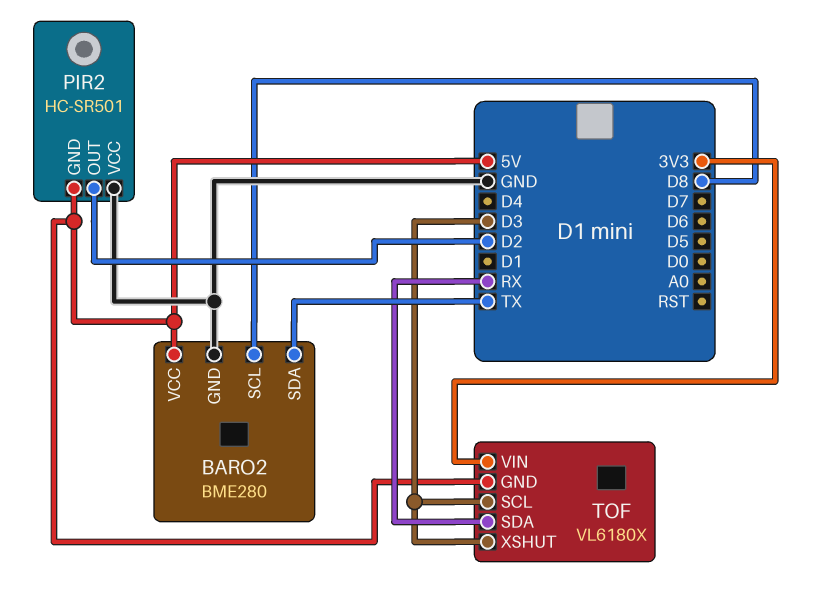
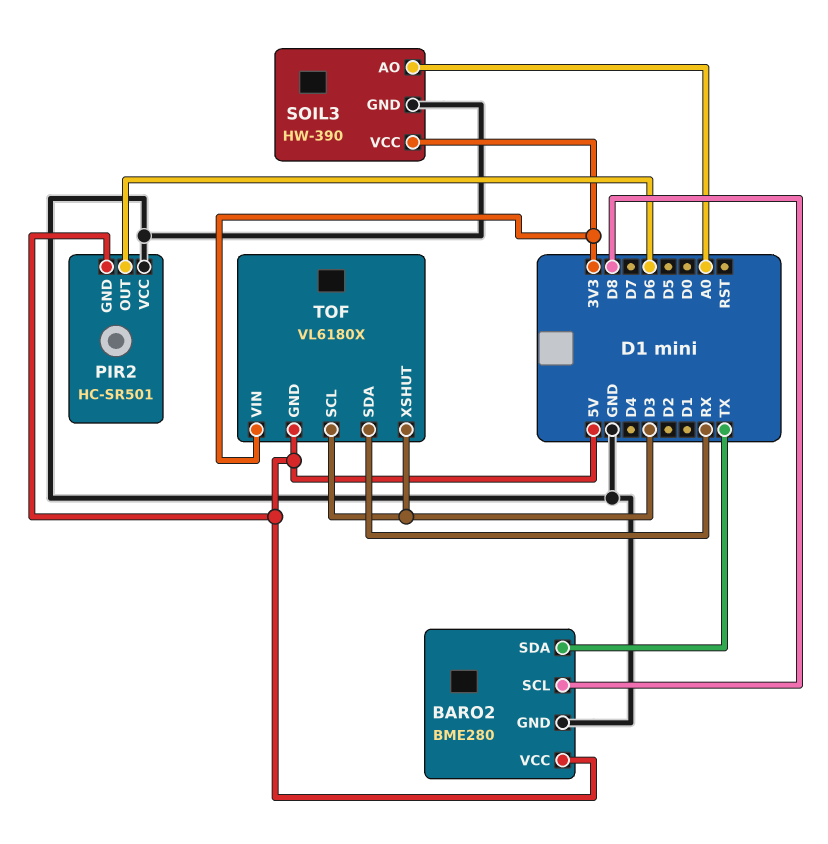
PIR2 pin OUT: D2 -> D6
SOIL3: none -> HW-390
SOIL3 pin AO: none -> A0
SOIL3 pin GND: none -> GND
SOIL3 pin VCC: none -> 3V3

